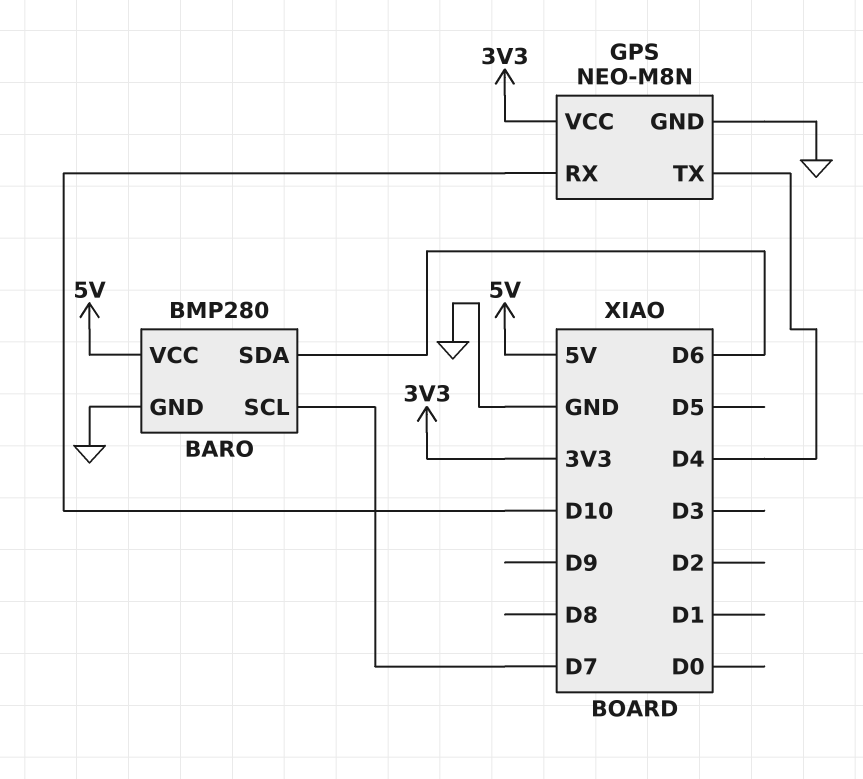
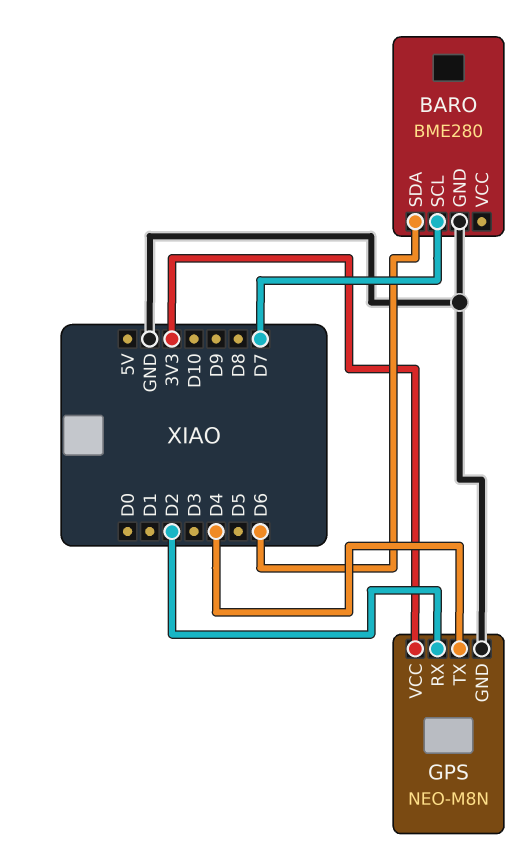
BARO: BMP280 -> BME280
BARO pin VCC: 5V -> none
GPS pin RX: D10 -> D2

